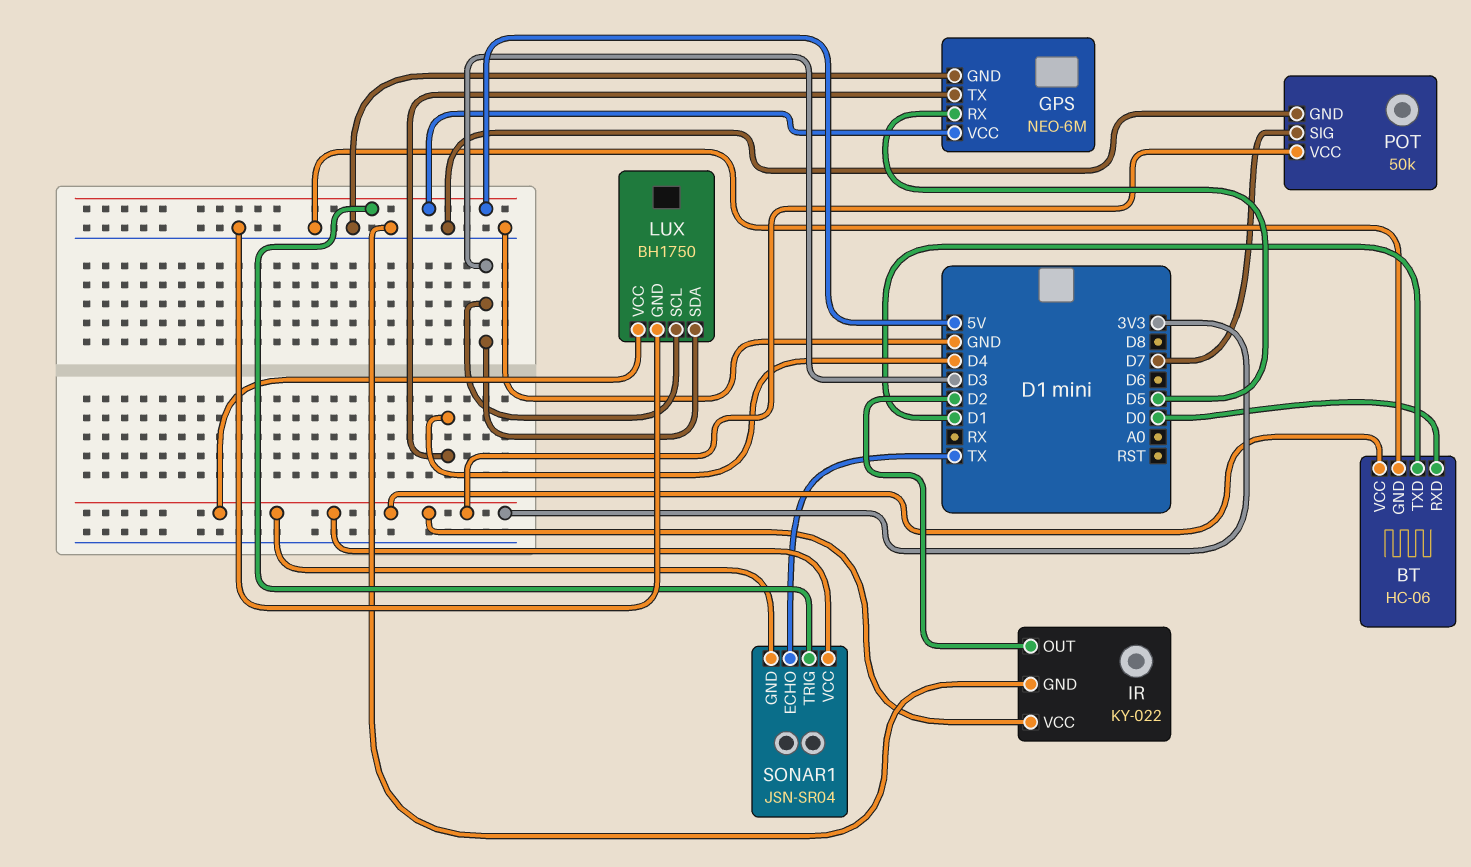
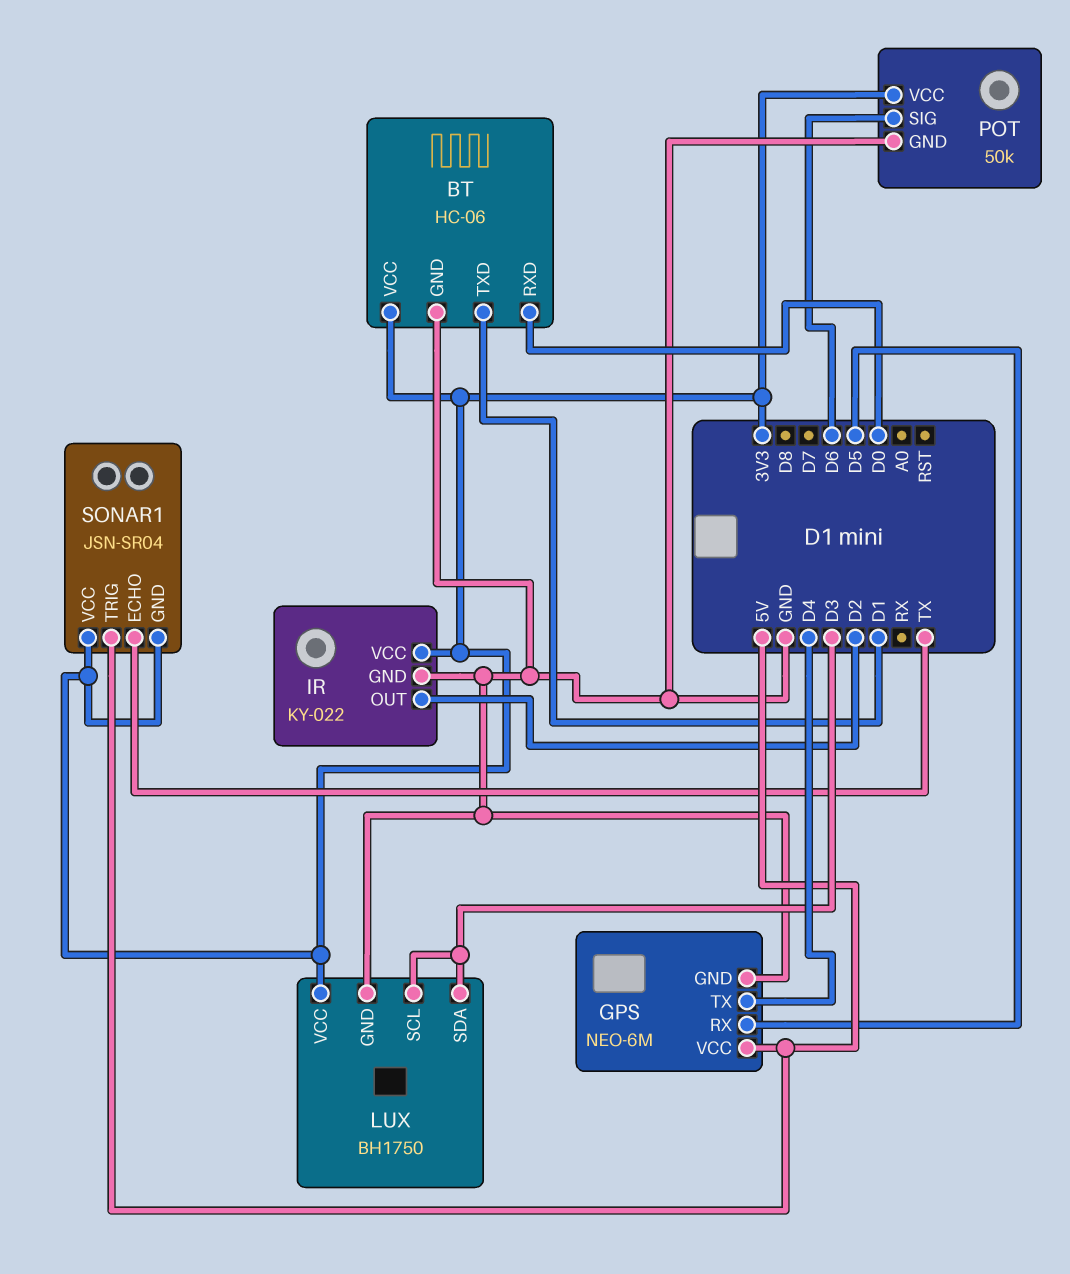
POT pin SIG: D7 -> D6

